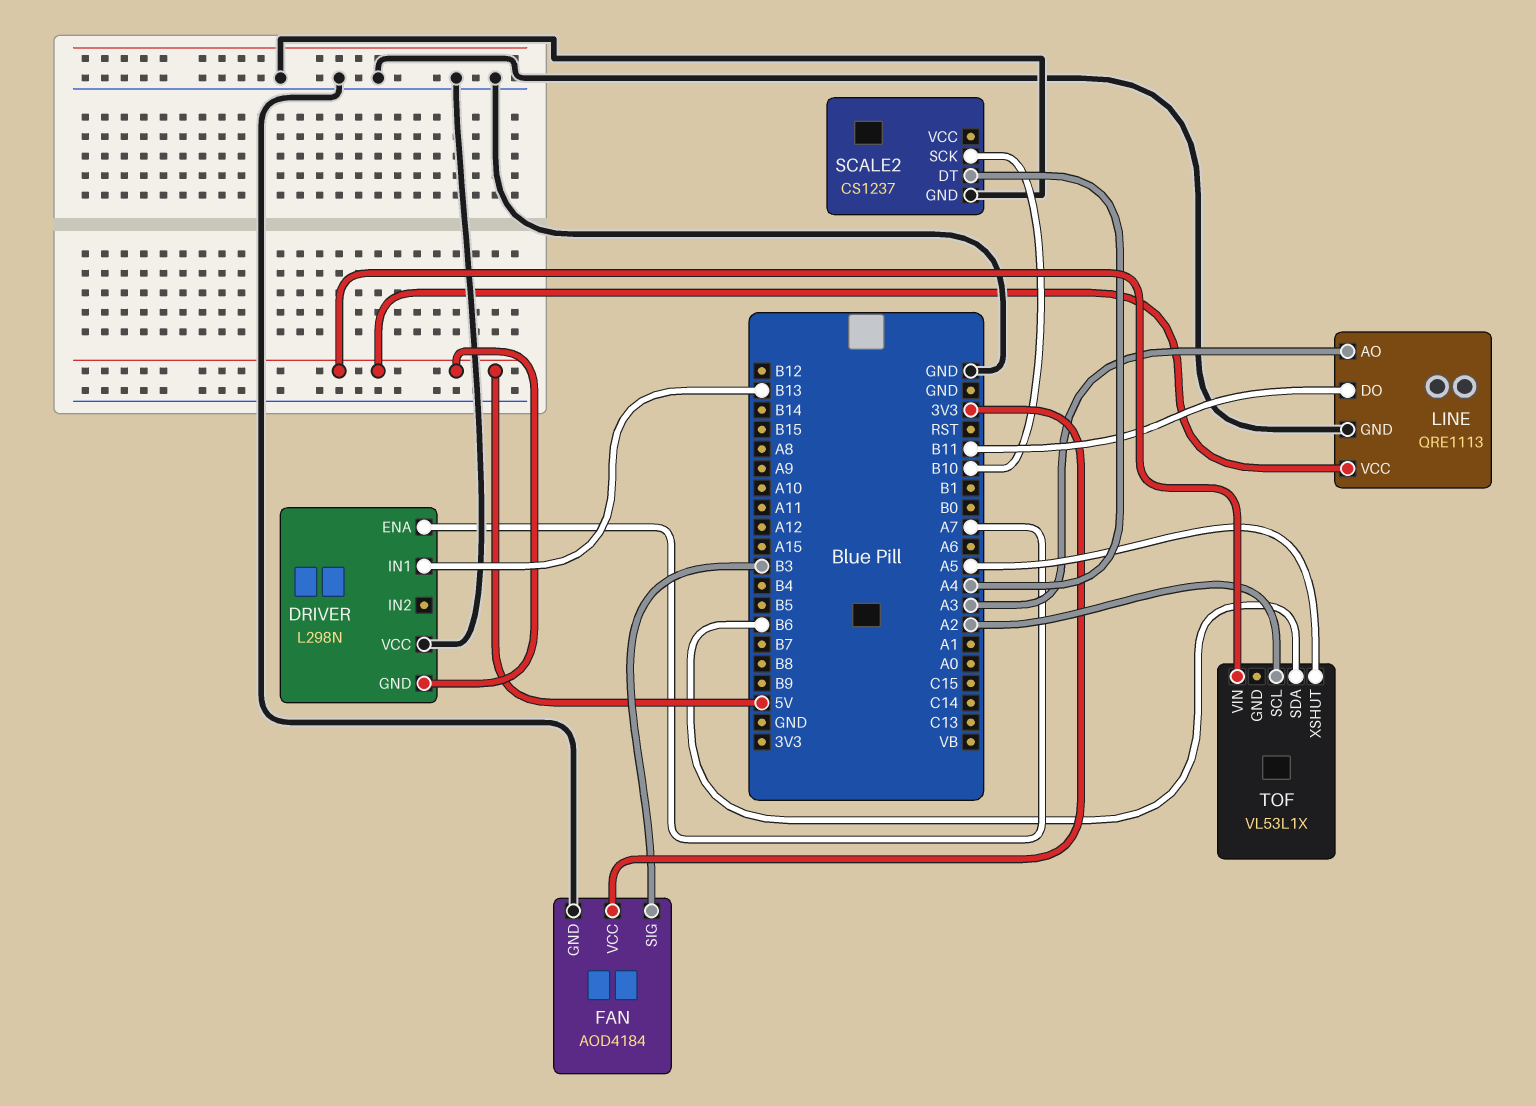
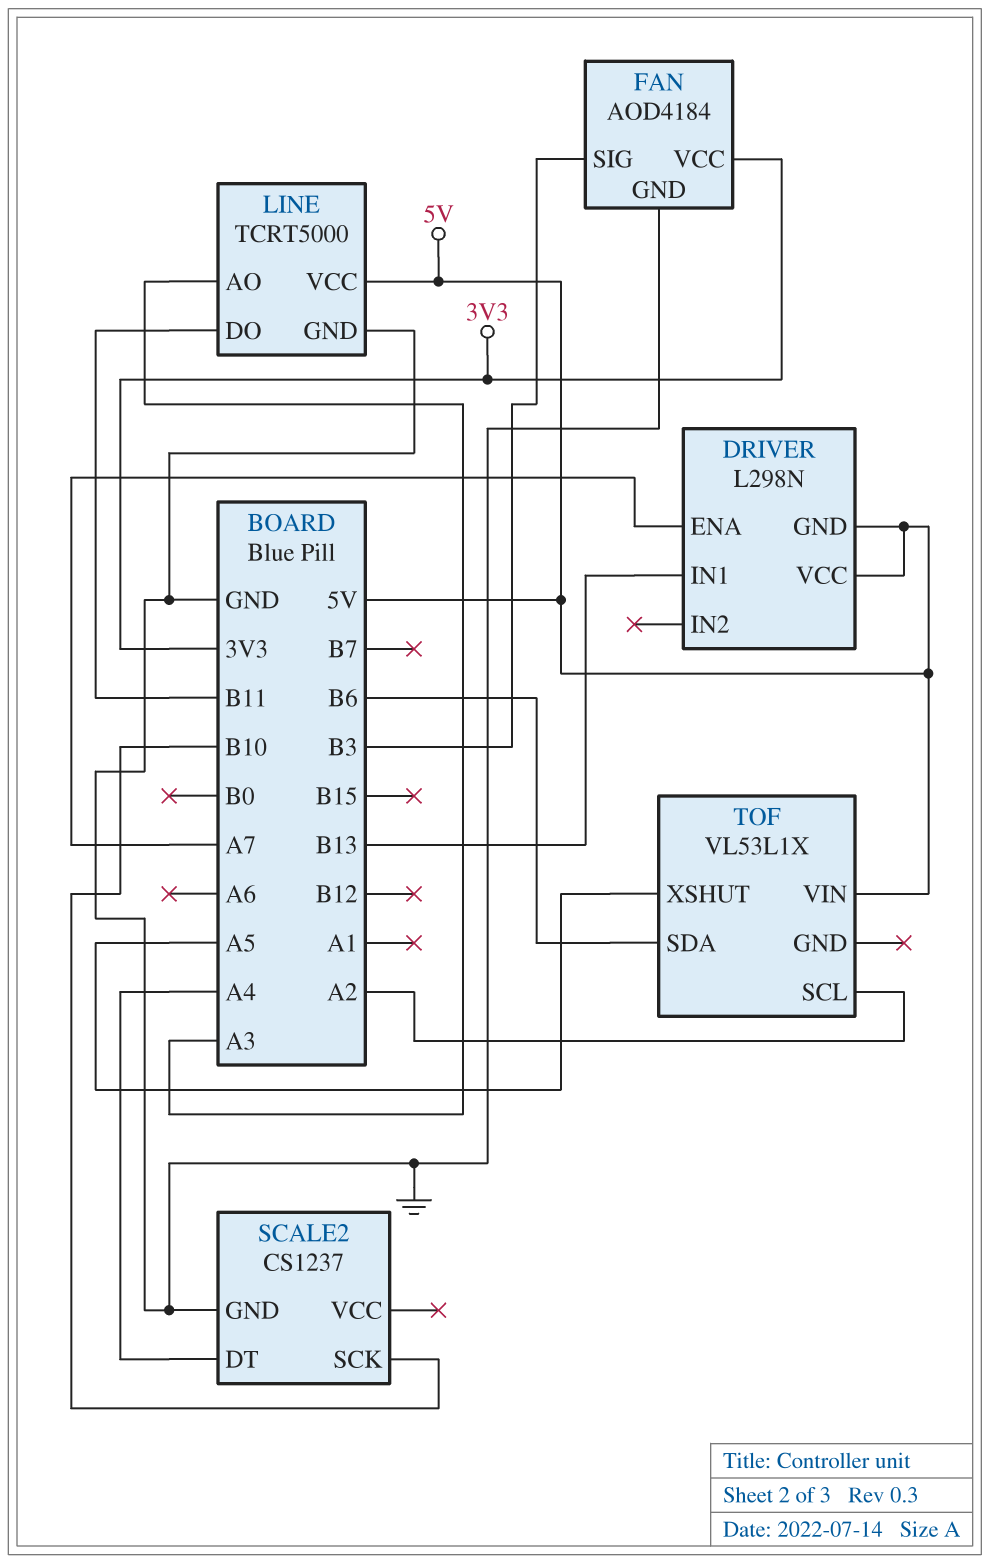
DRIVER pin VCC: GND -> 5V
LINE: QRE1113 -> TCRT5000

